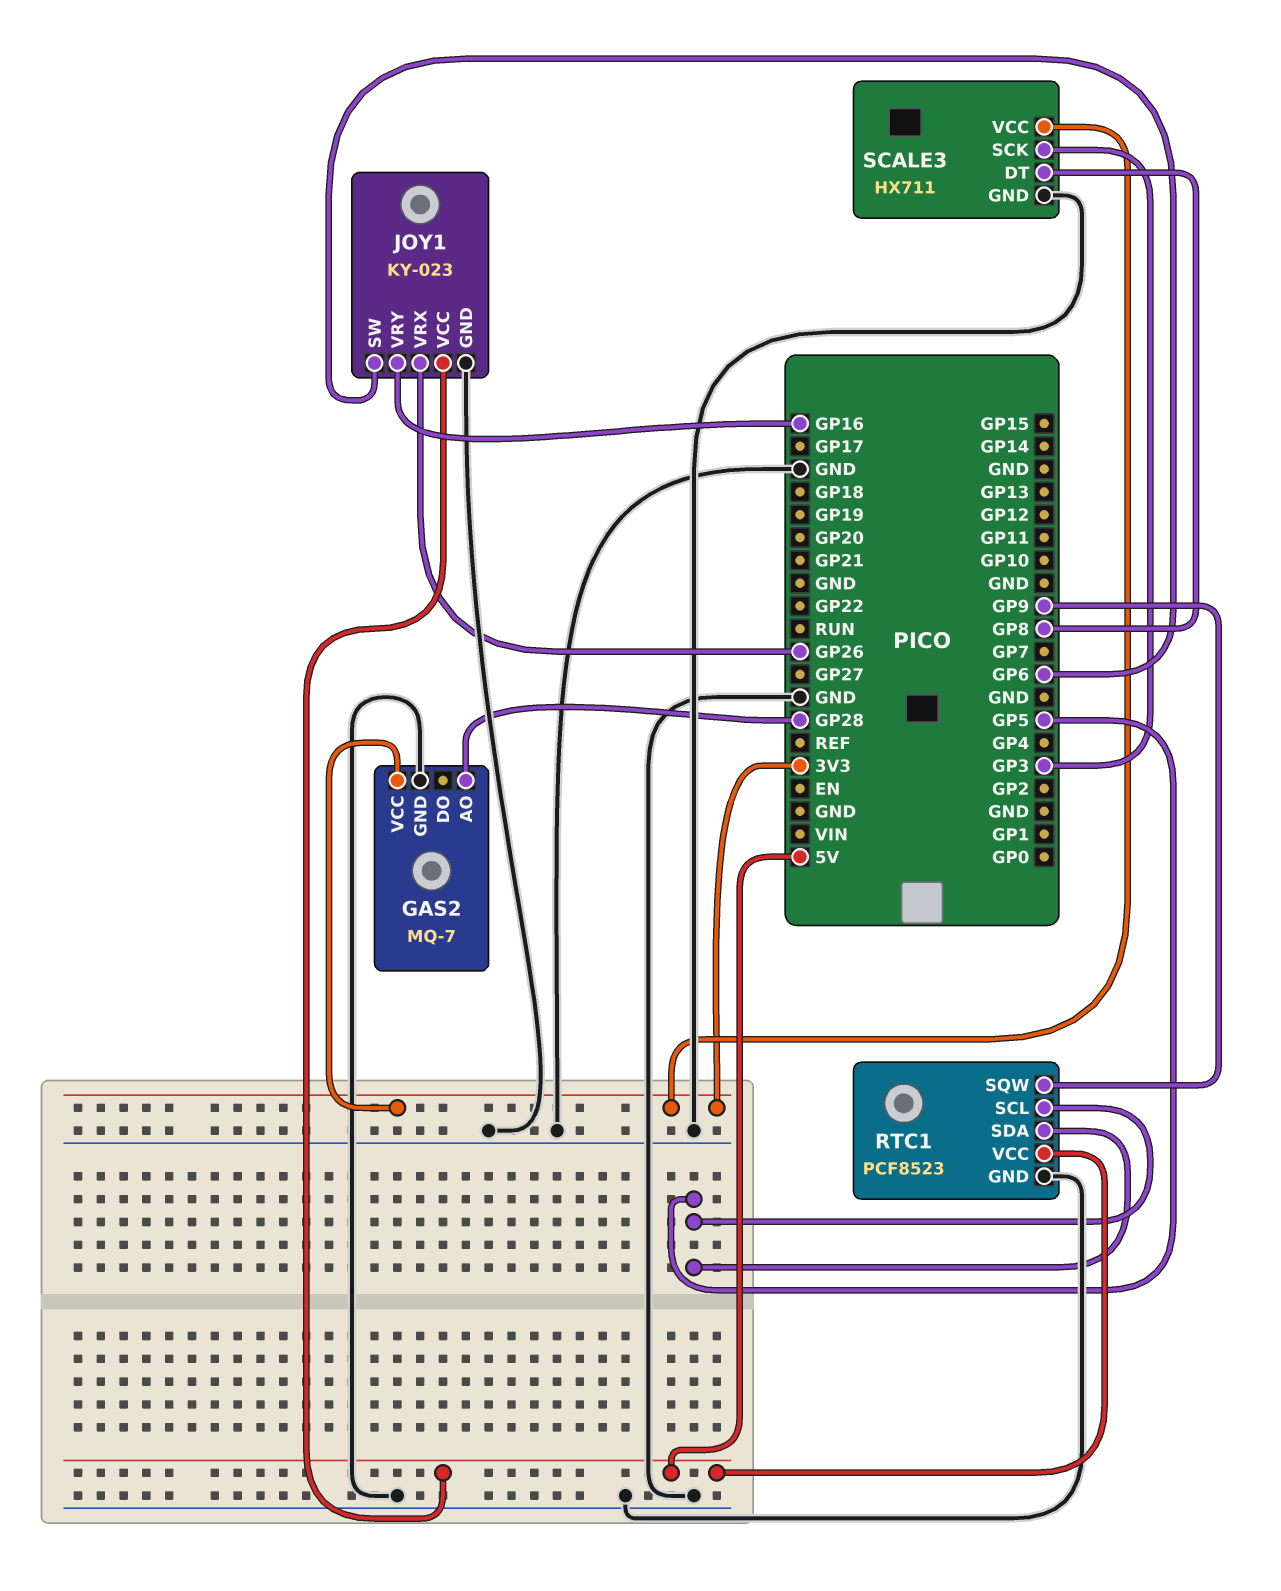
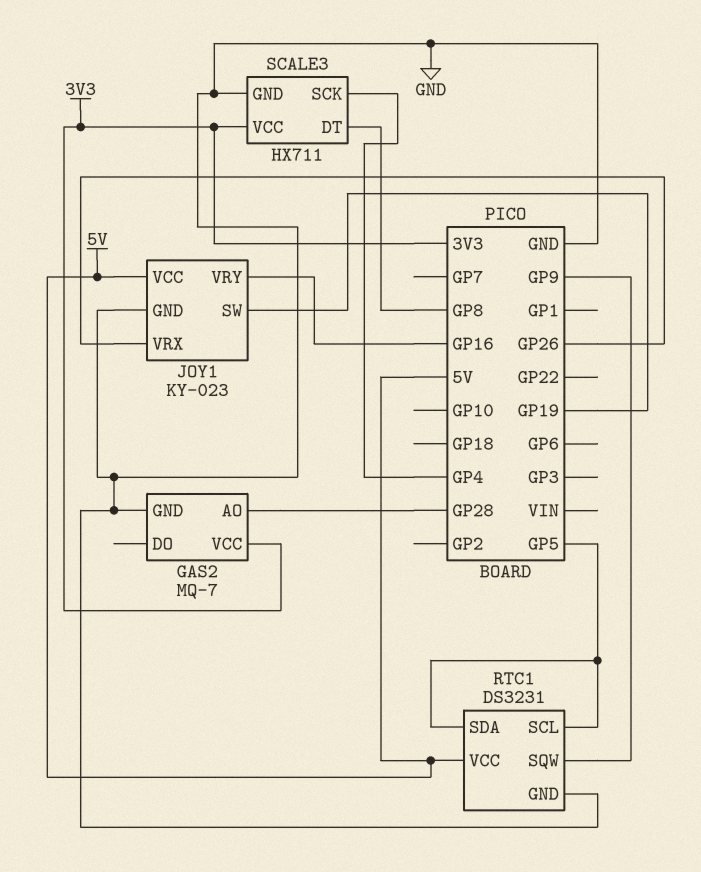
JOY1 pin SW: GP6 -> GP19
RTC1: PCF8523 -> DS3231
SCALE3 pin SCK: GP3 -> GP4

